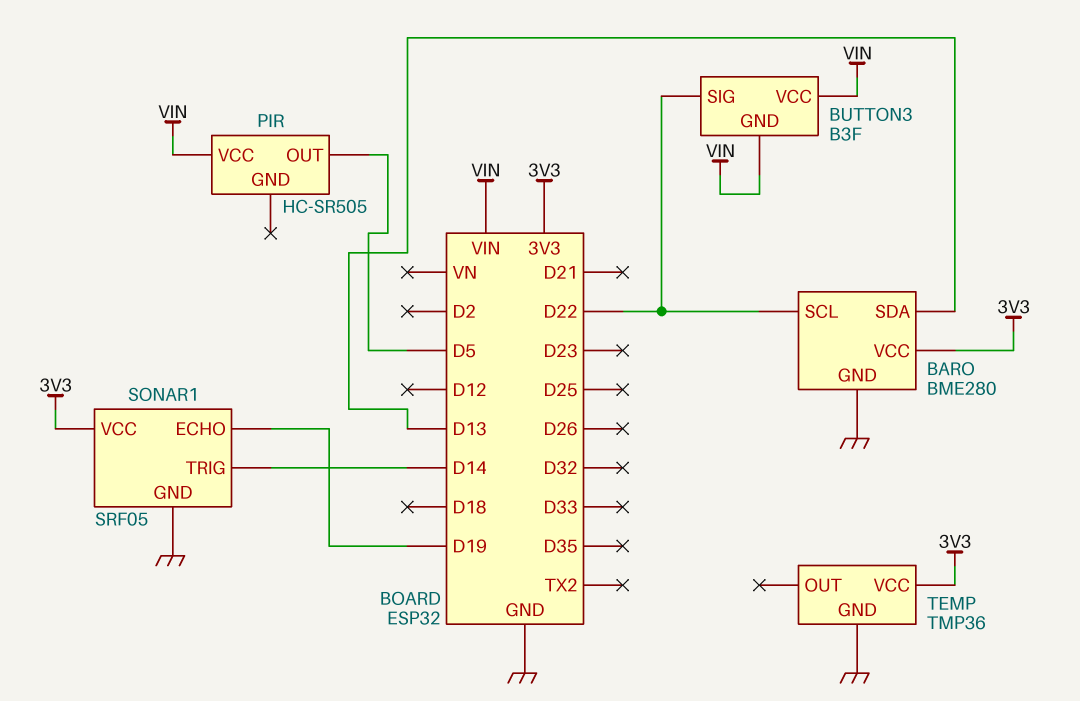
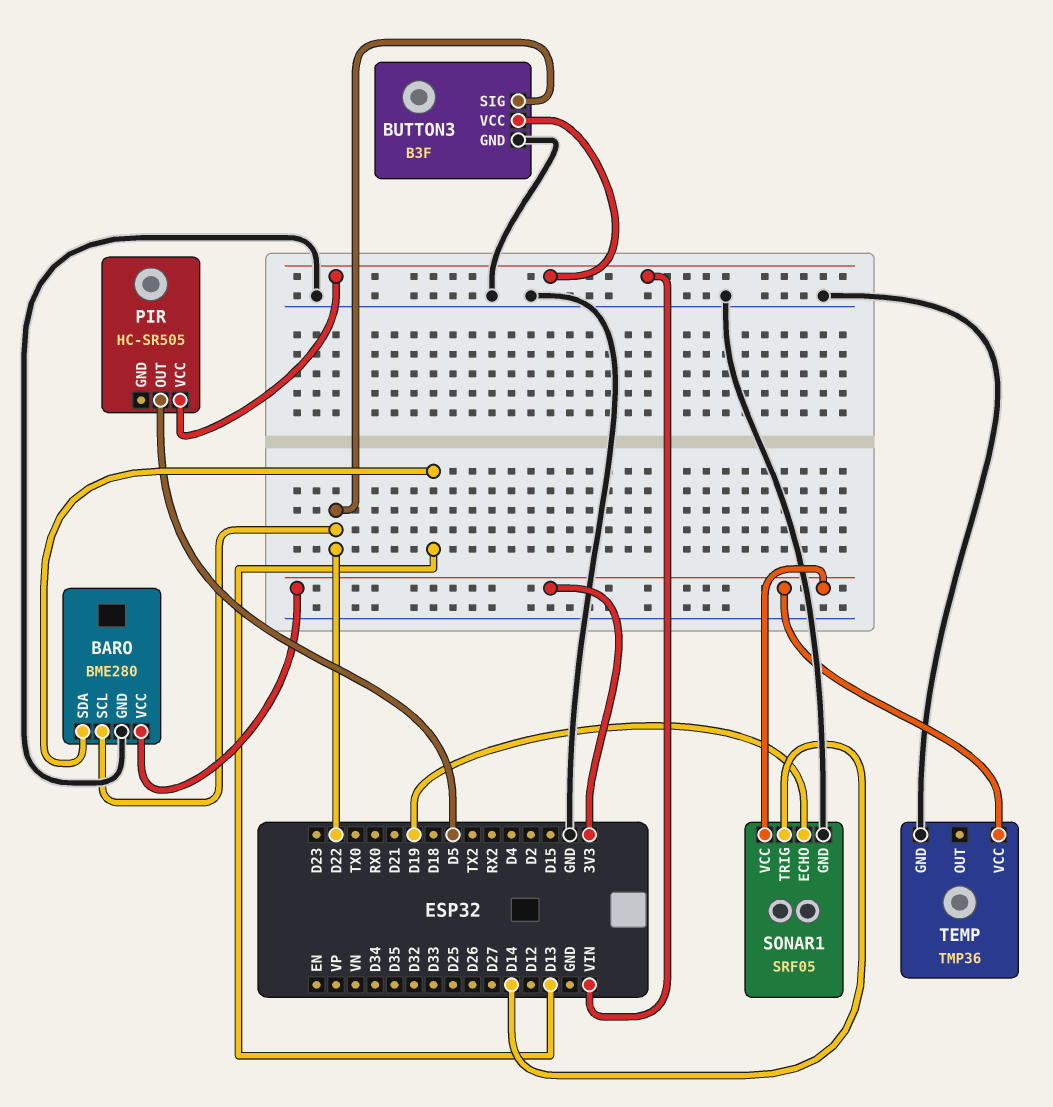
BUTTON3 pin GND: VIN -> GND

